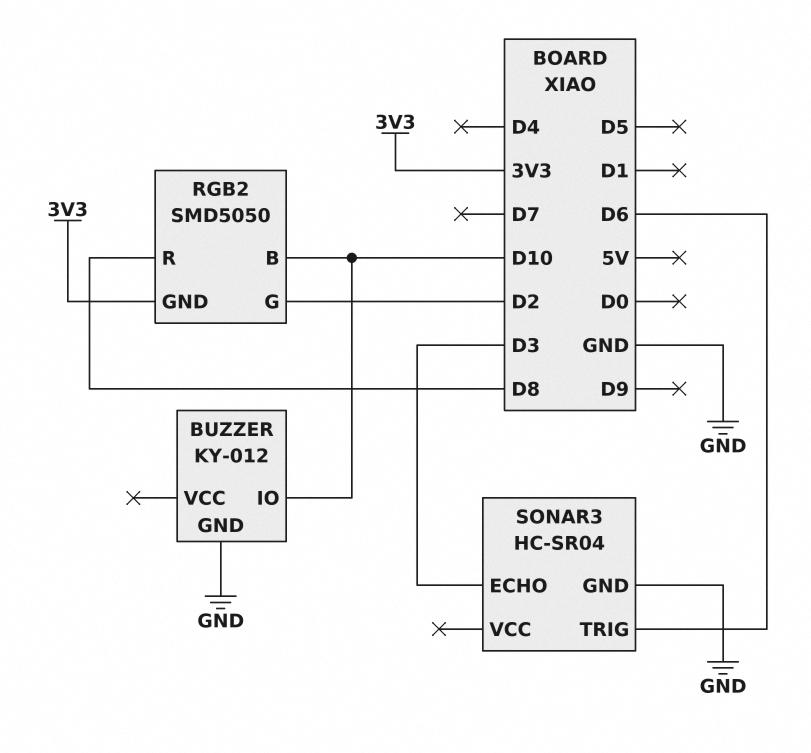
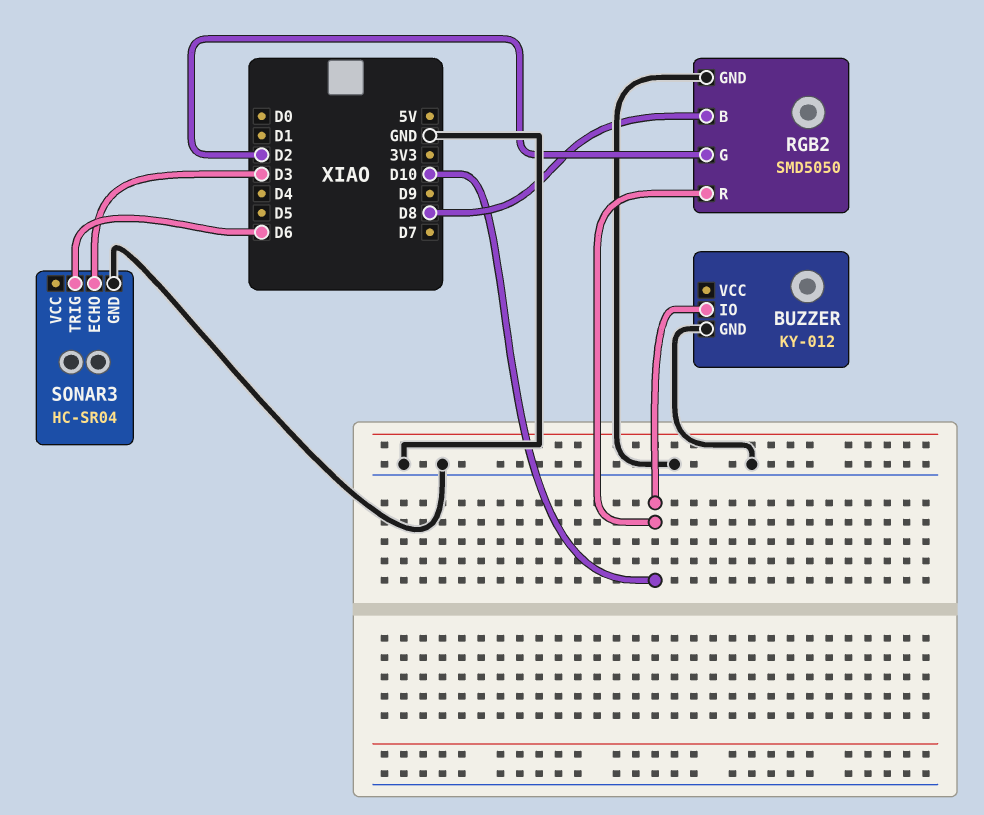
RGB2 pin B: D10 -> D8
RGB2 pin GND: 3V3 -> GND
RGB2 pin R: D8 -> D10

